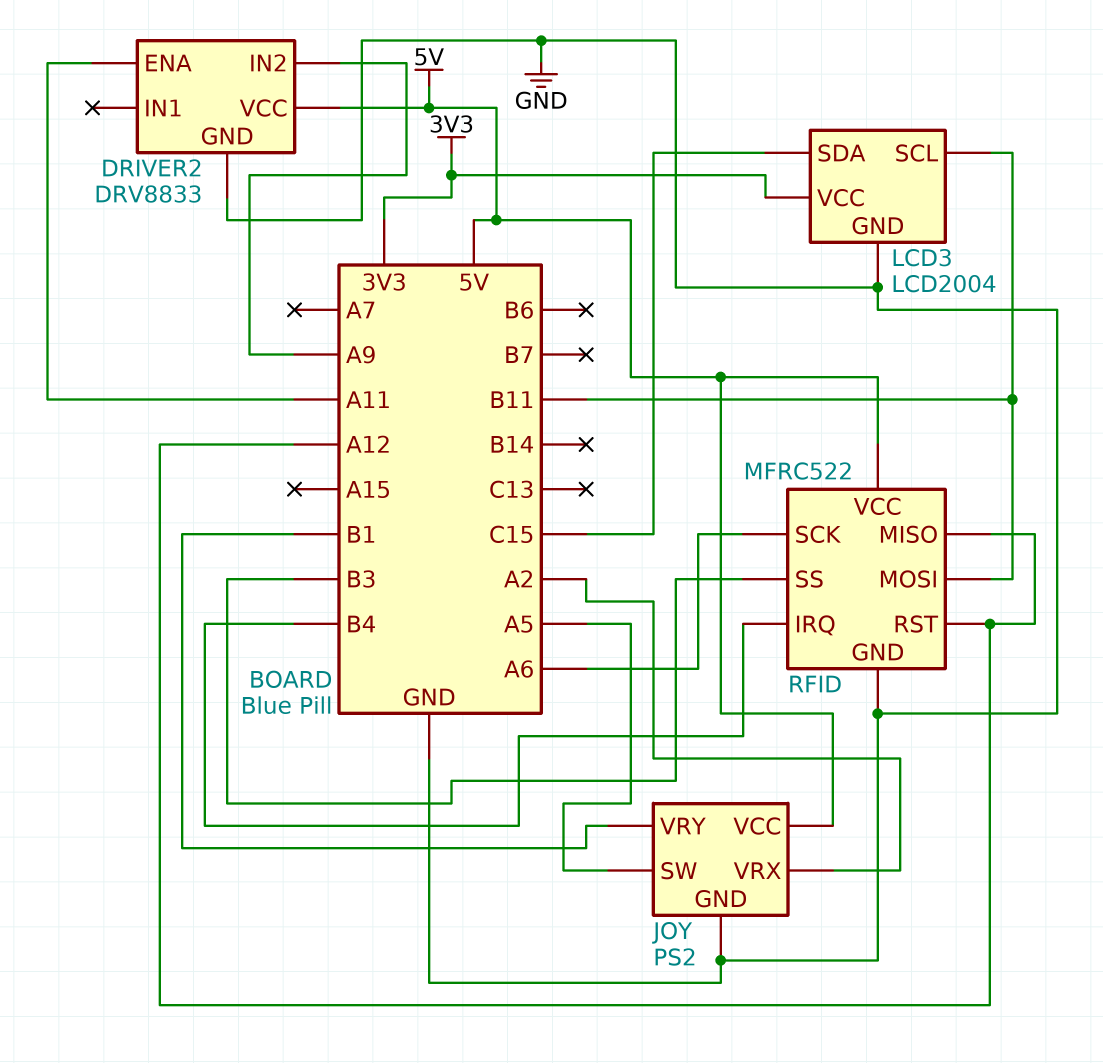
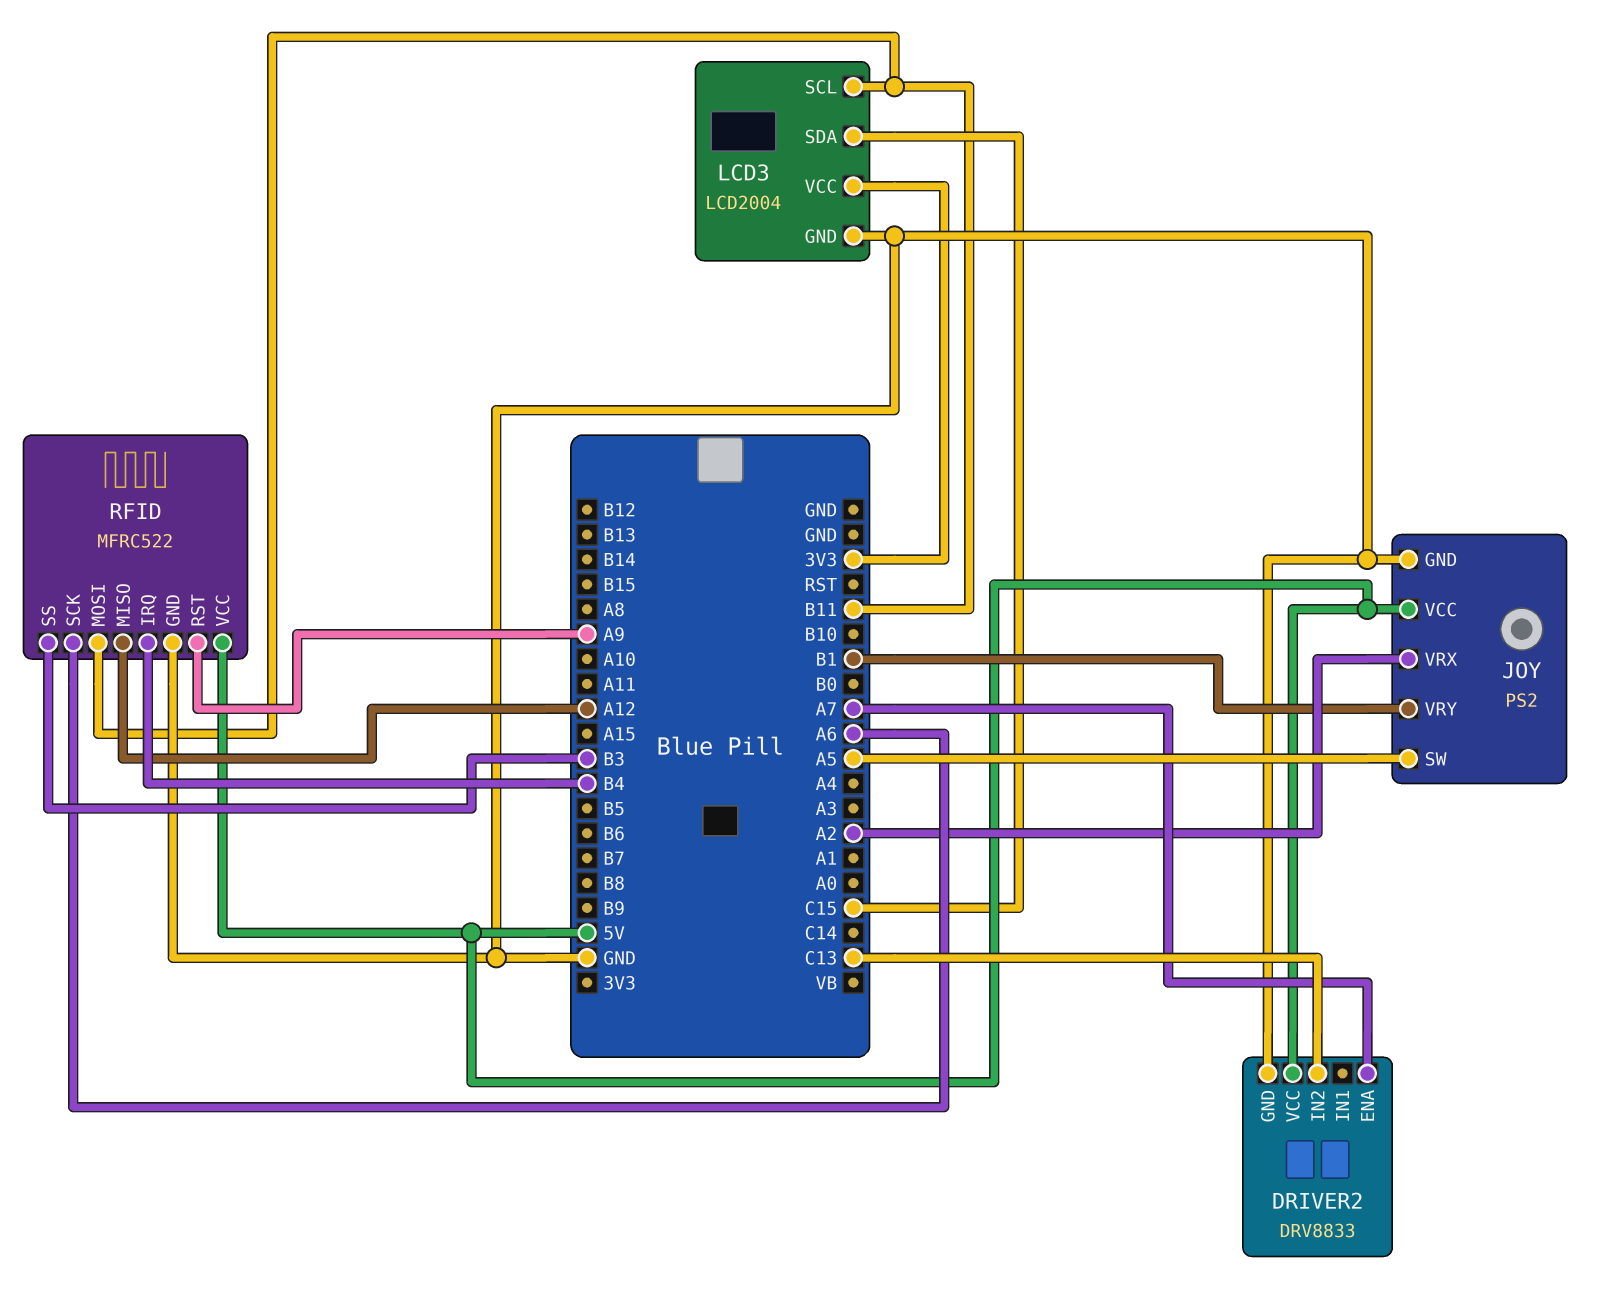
DRIVER2 pin ENA: A11 -> A7
DRIVER2 pin IN2: A9 -> C13
RFID pin RST: A12 -> A9

